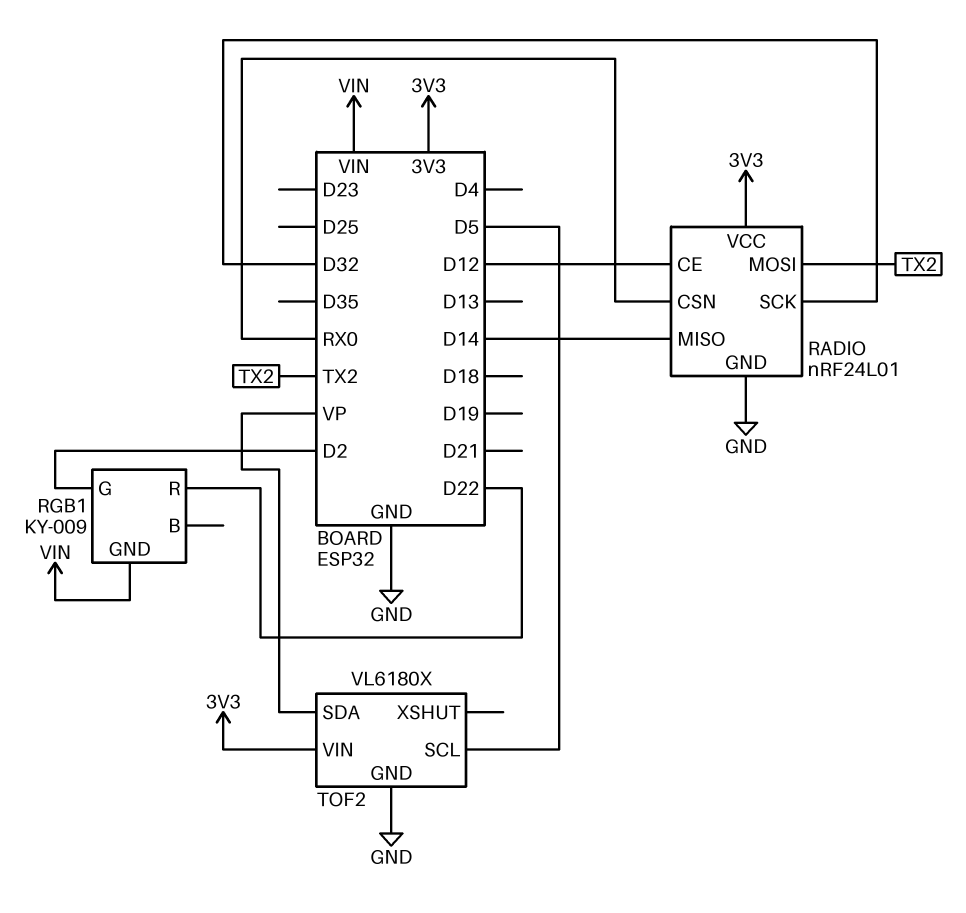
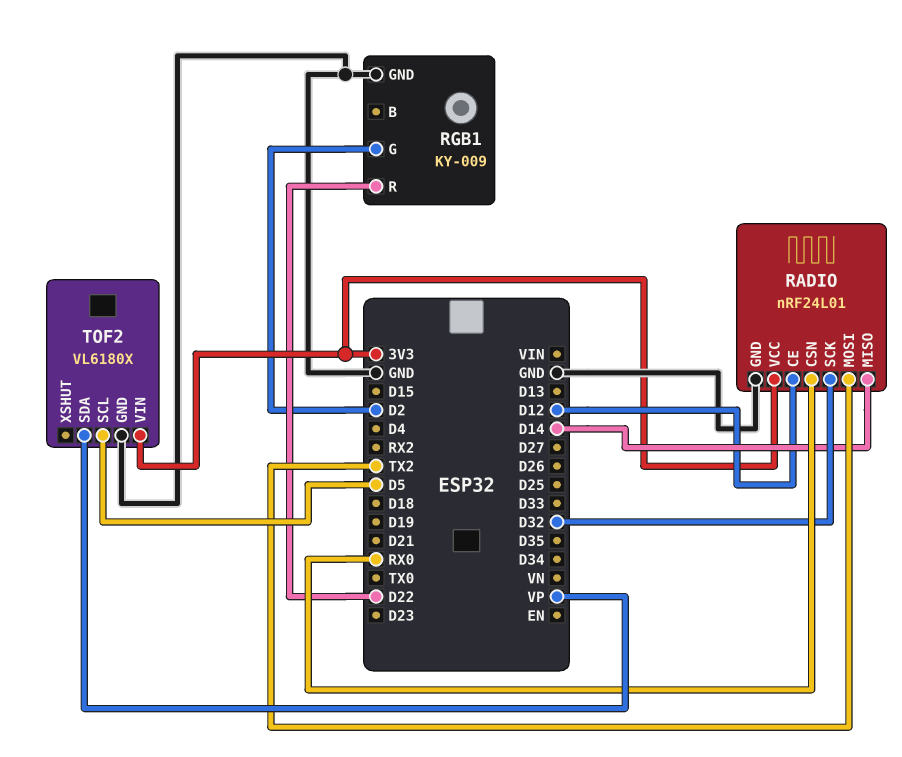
RGB1 pin GND: VIN -> GND

